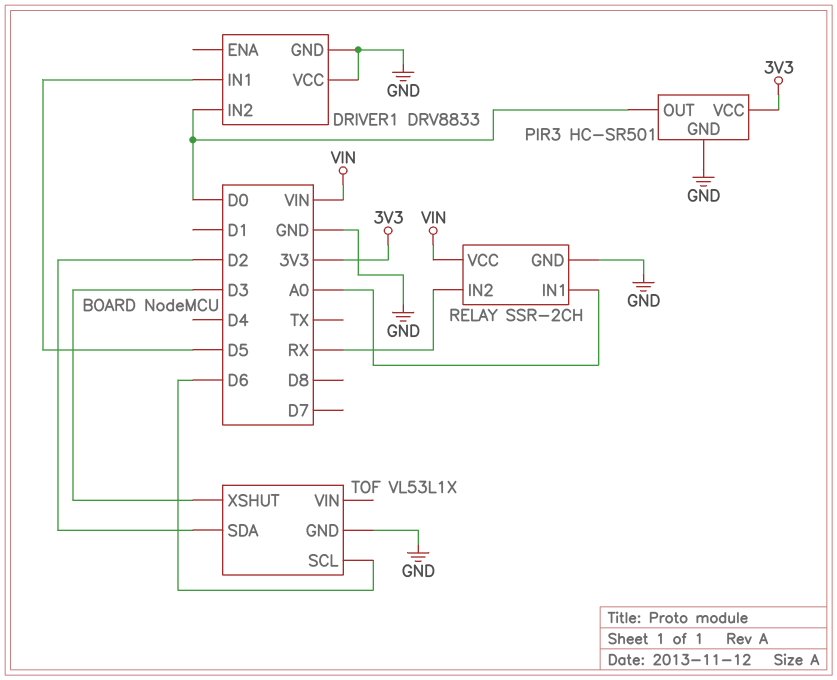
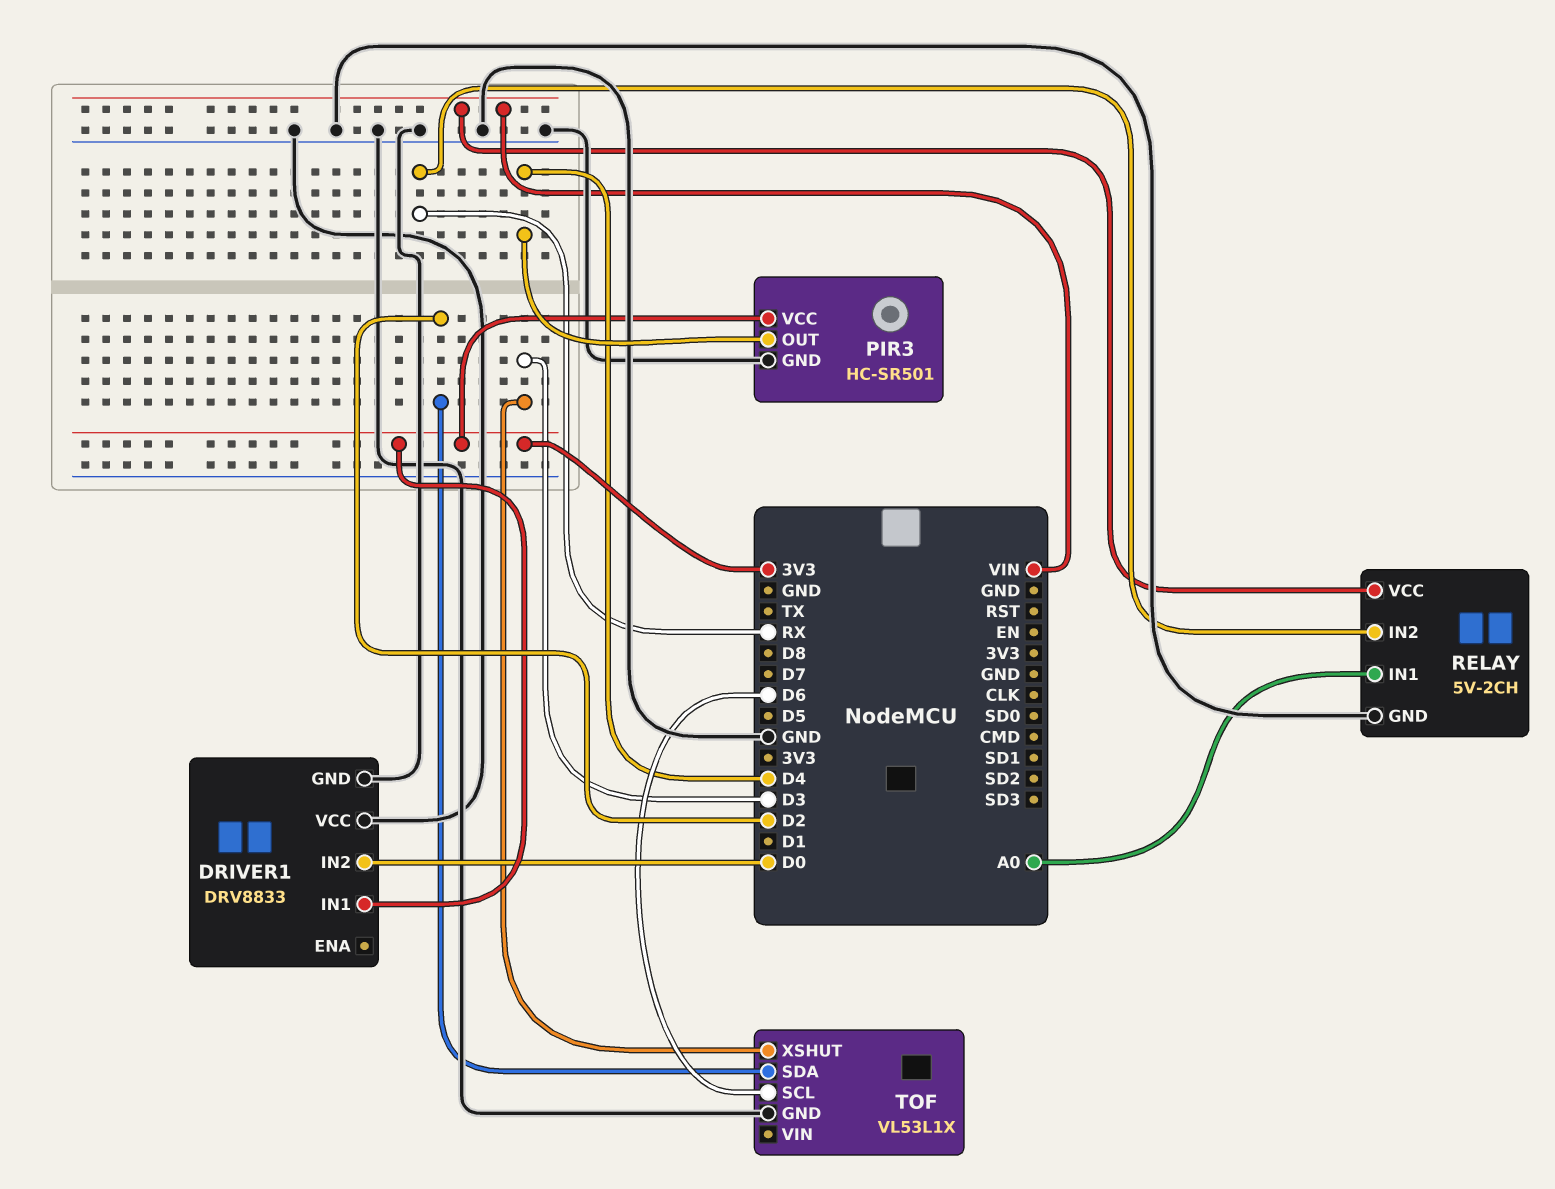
DRIVER1 pin IN1: D5 -> 3V3
PIR3 pin OUT: D0 -> D4
RELAY: SSR-2CH -> 5V-2CH

